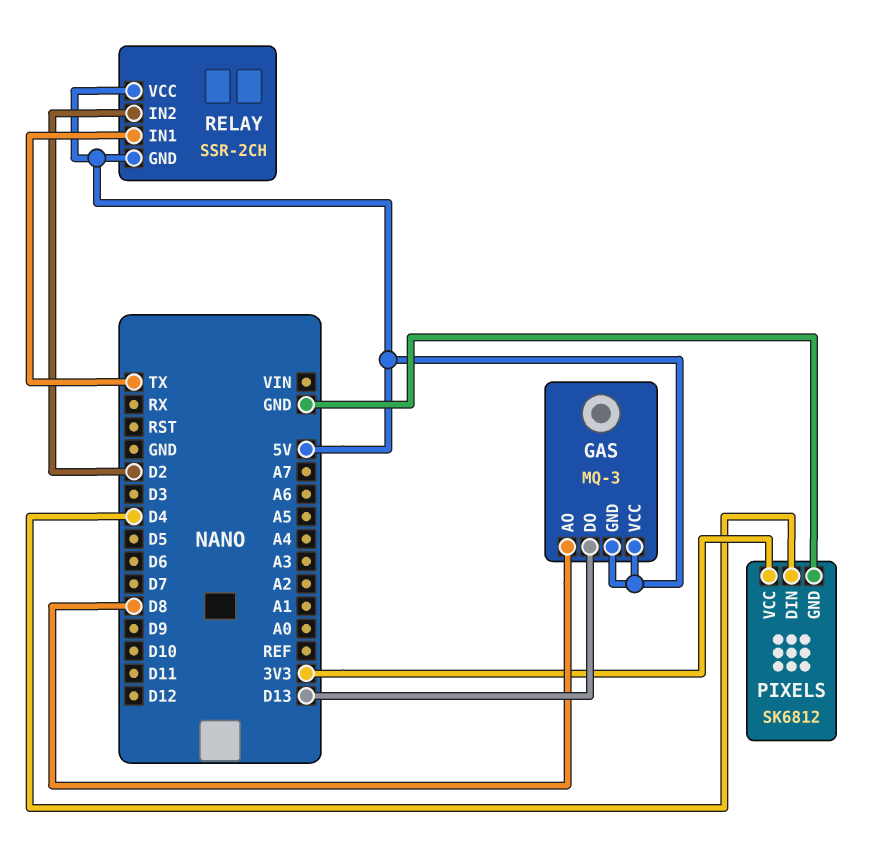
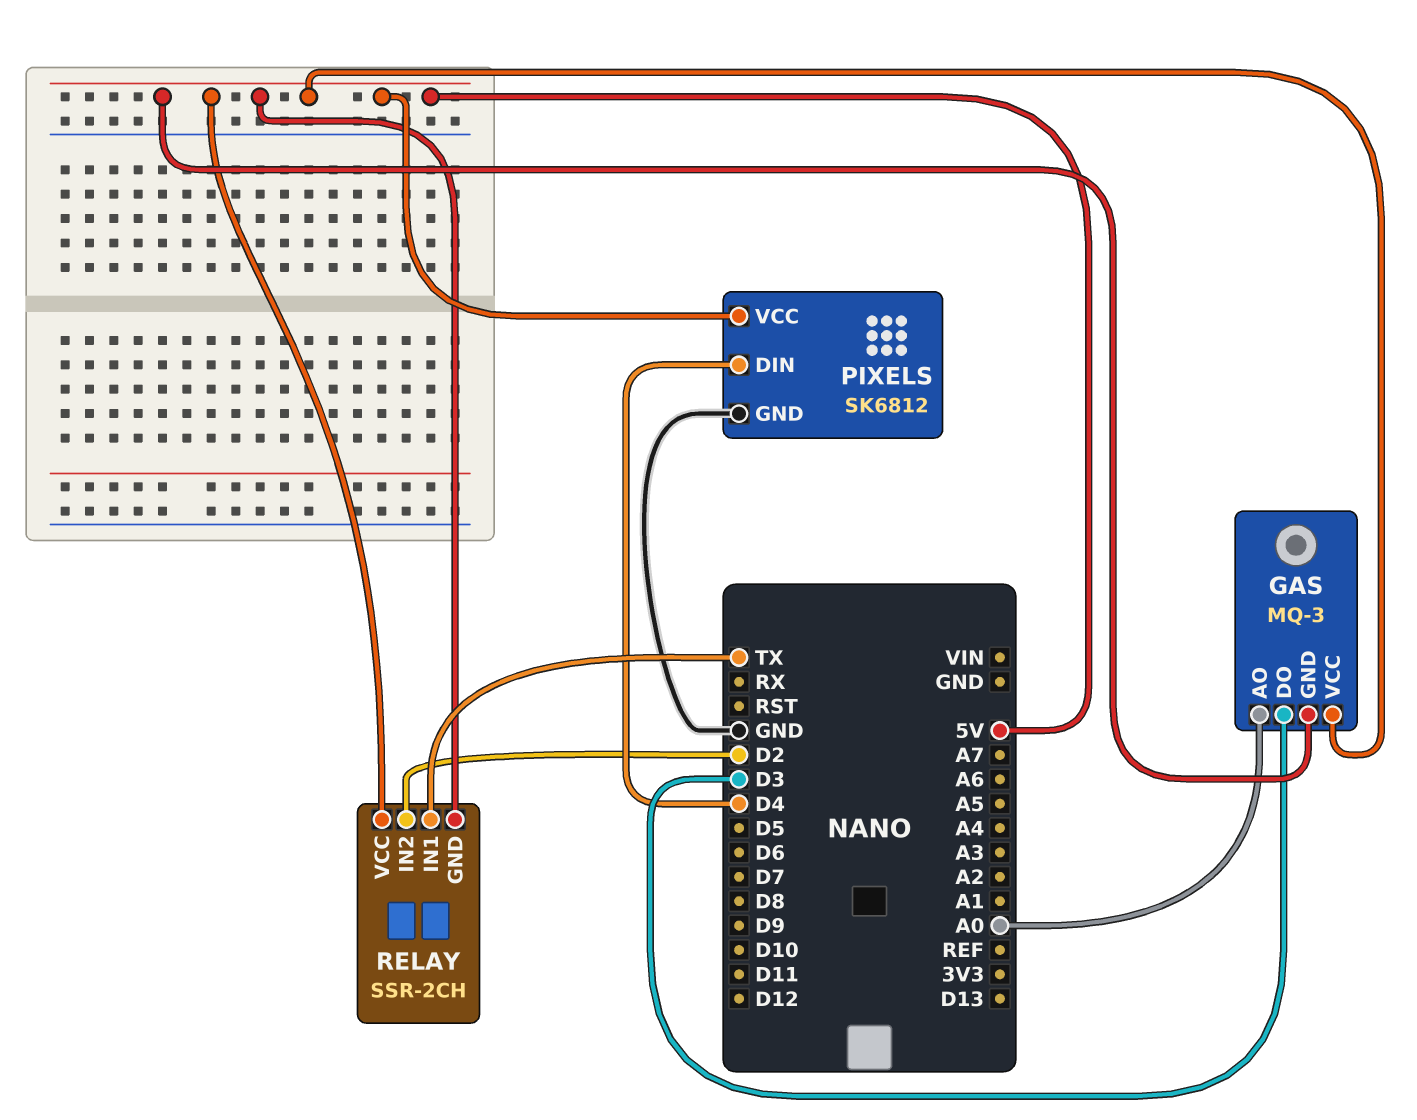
GAS pin AO: D8 -> A0
GAS pin DO: D13 -> D3
PIXELS pin VCC: 3V3 -> 5V

